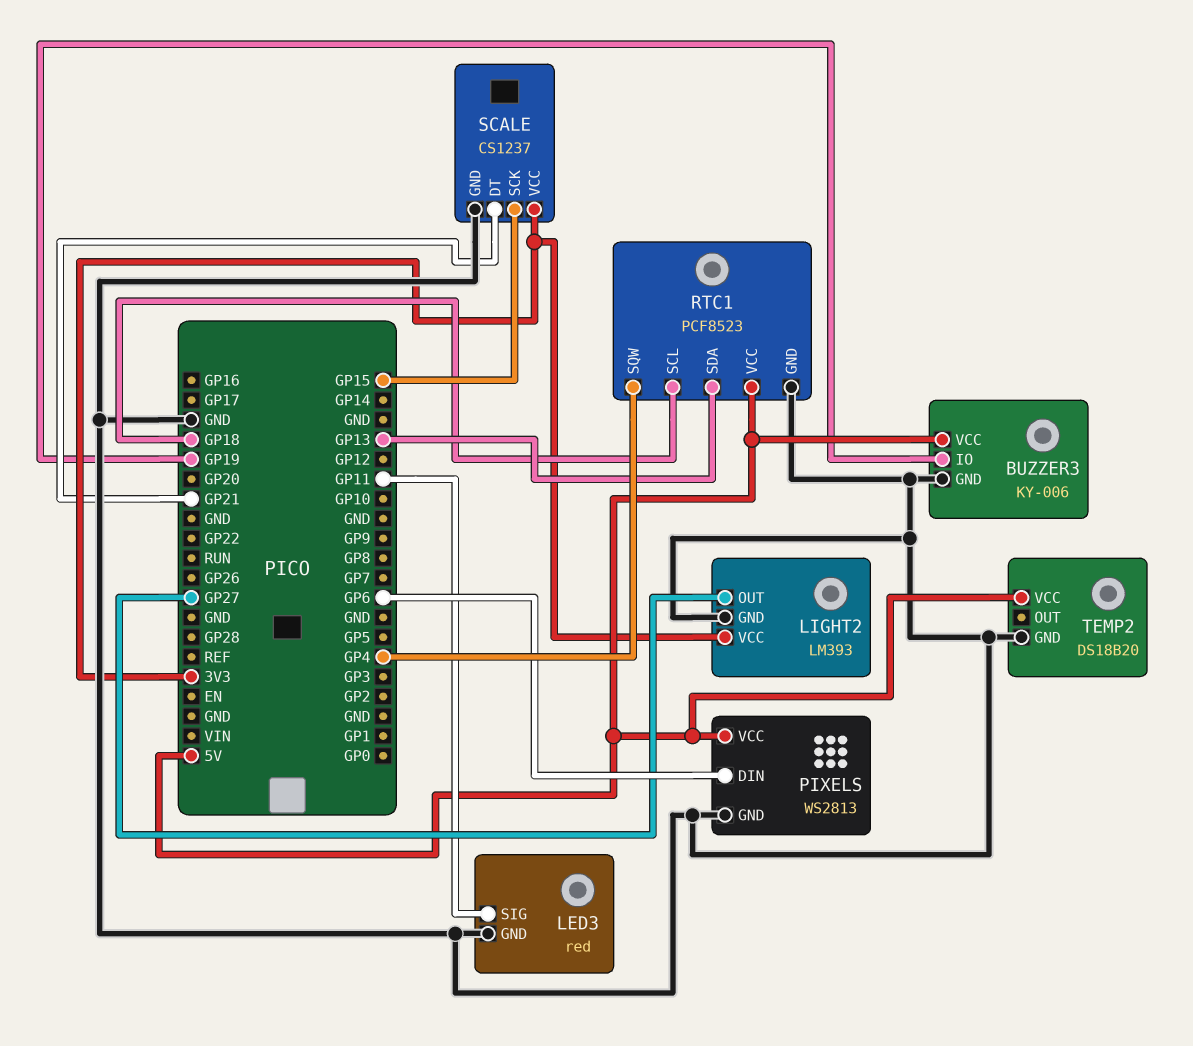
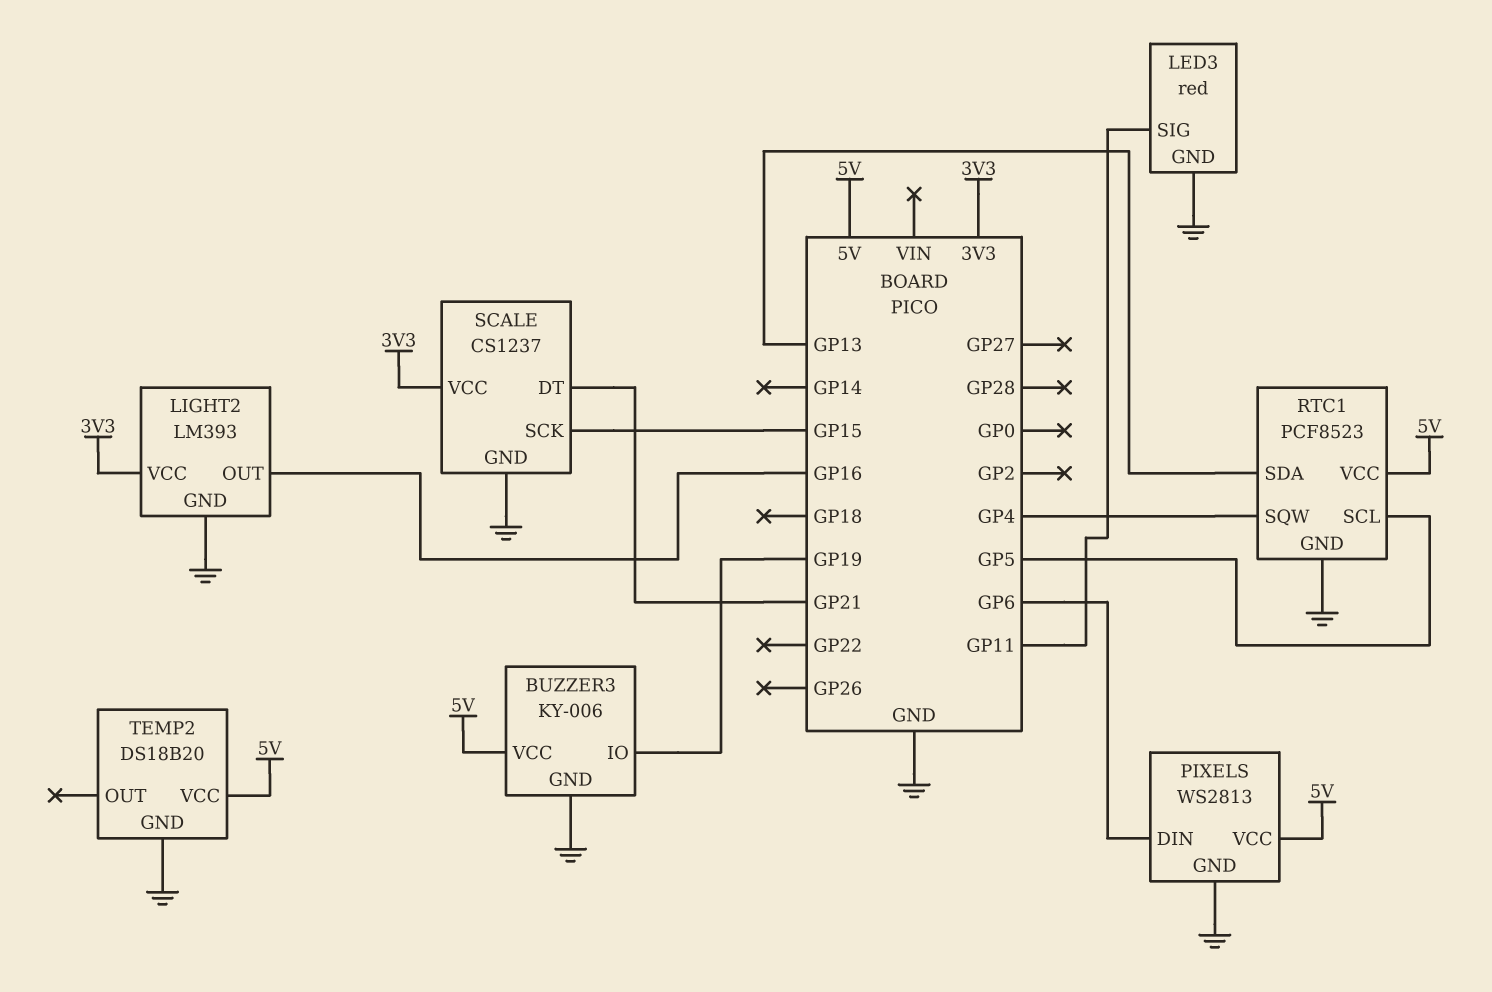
LIGHT2 pin OUT: GP27 -> GP16
RTC1 pin SCL: GP18 -> GP5

